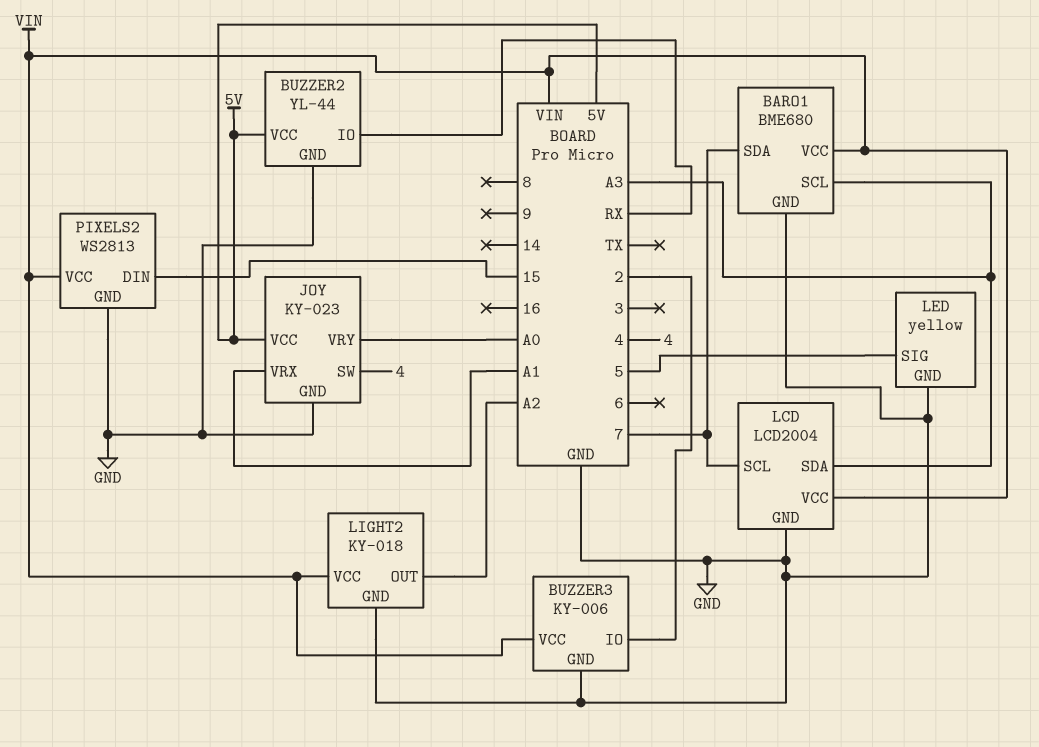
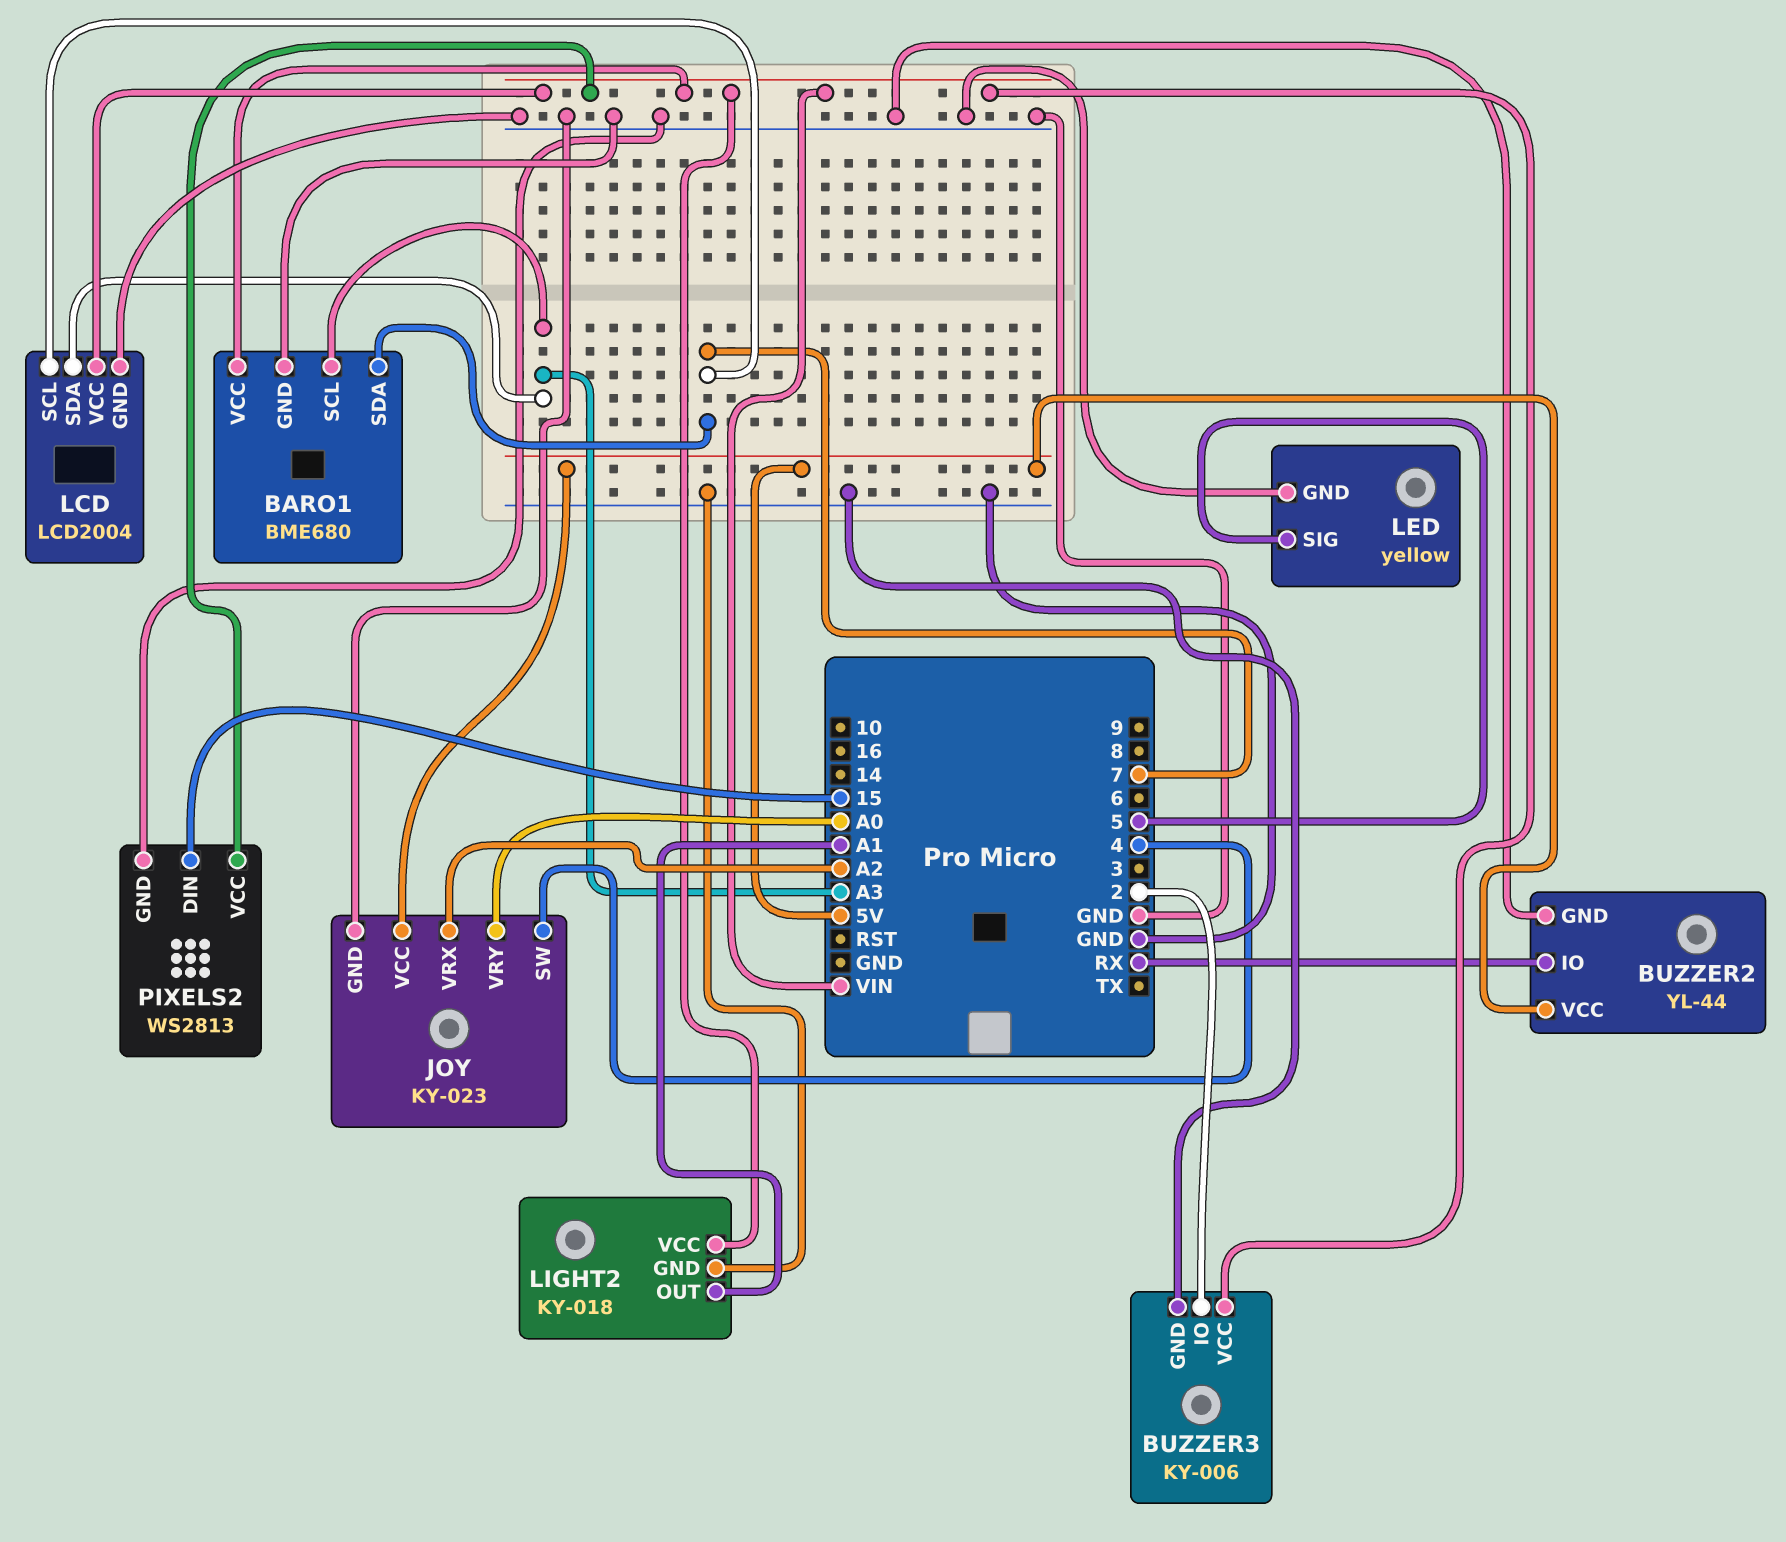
JOY pin VRX: A1 -> A2
LIGHT2 pin OUT: A2 -> A1

